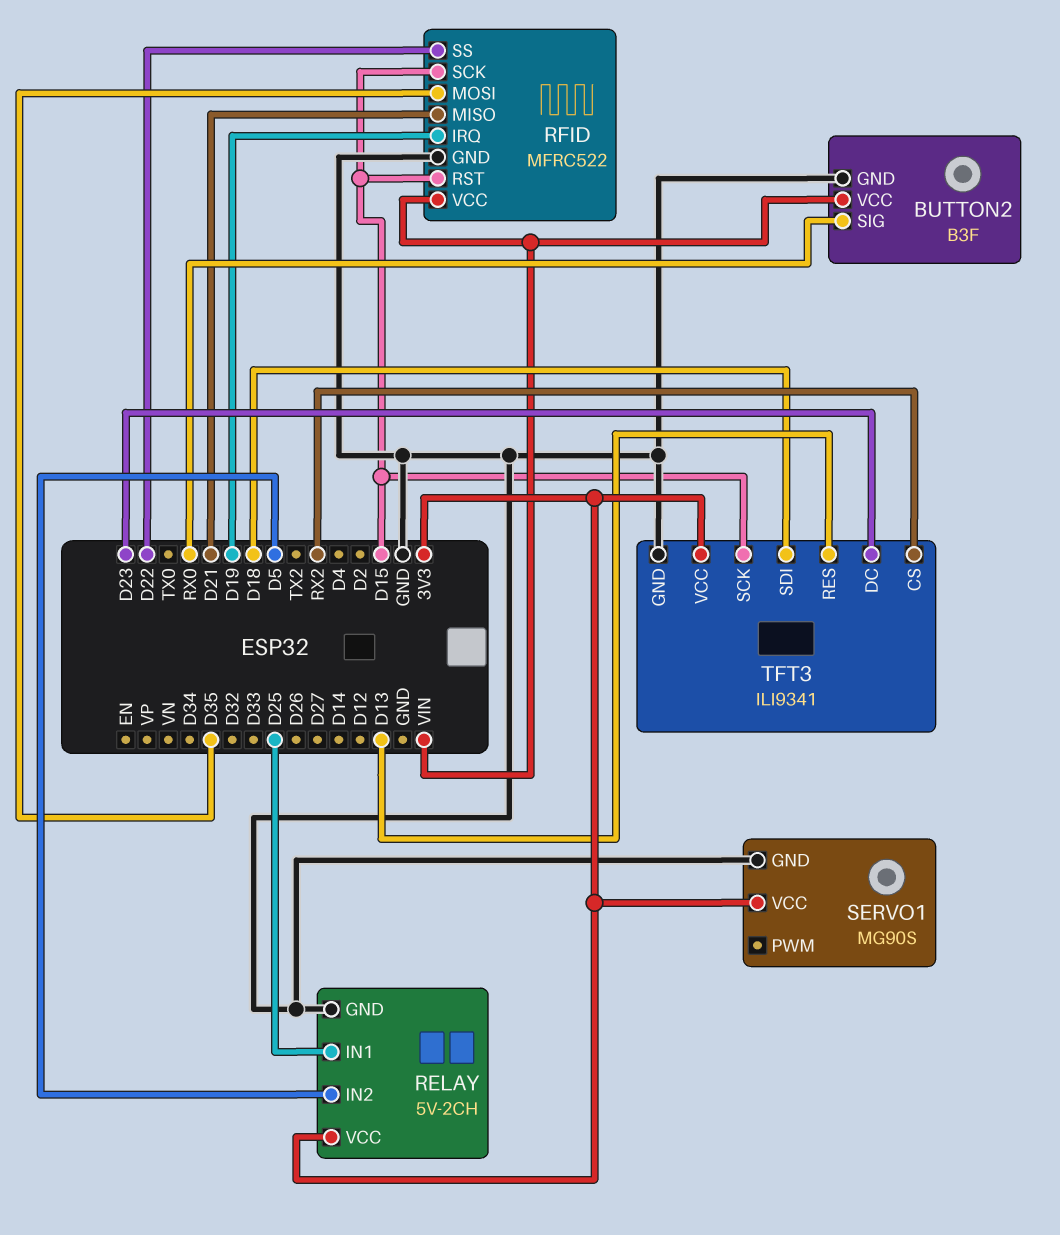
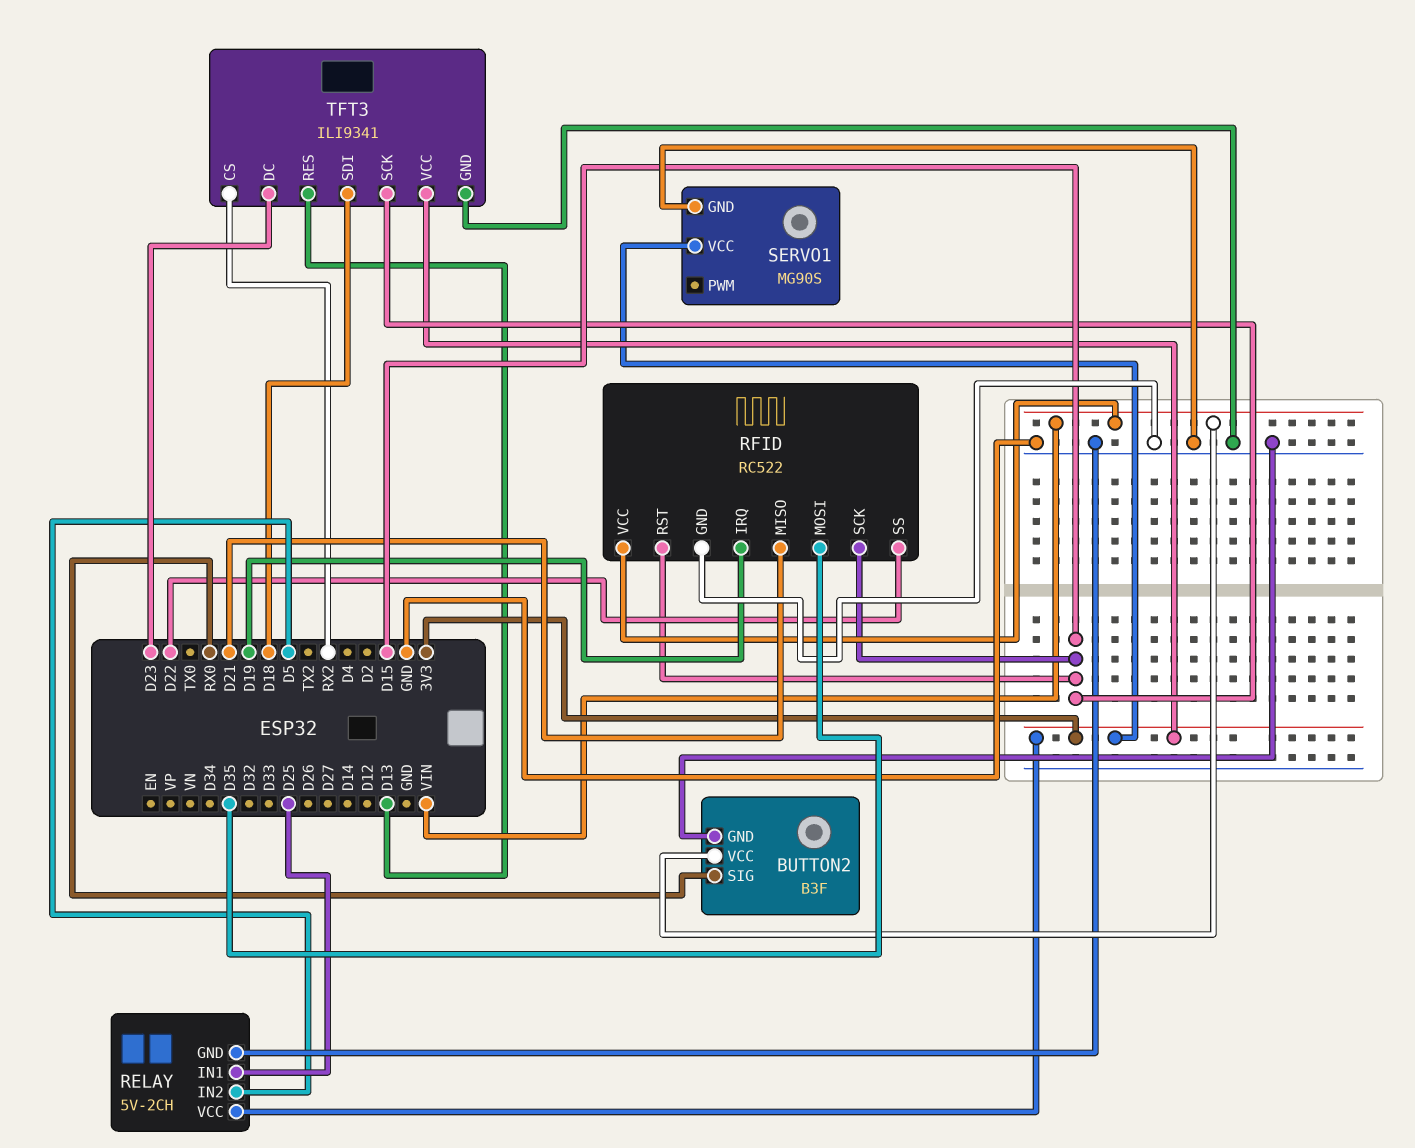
RFID: MFRC522 -> RC522

